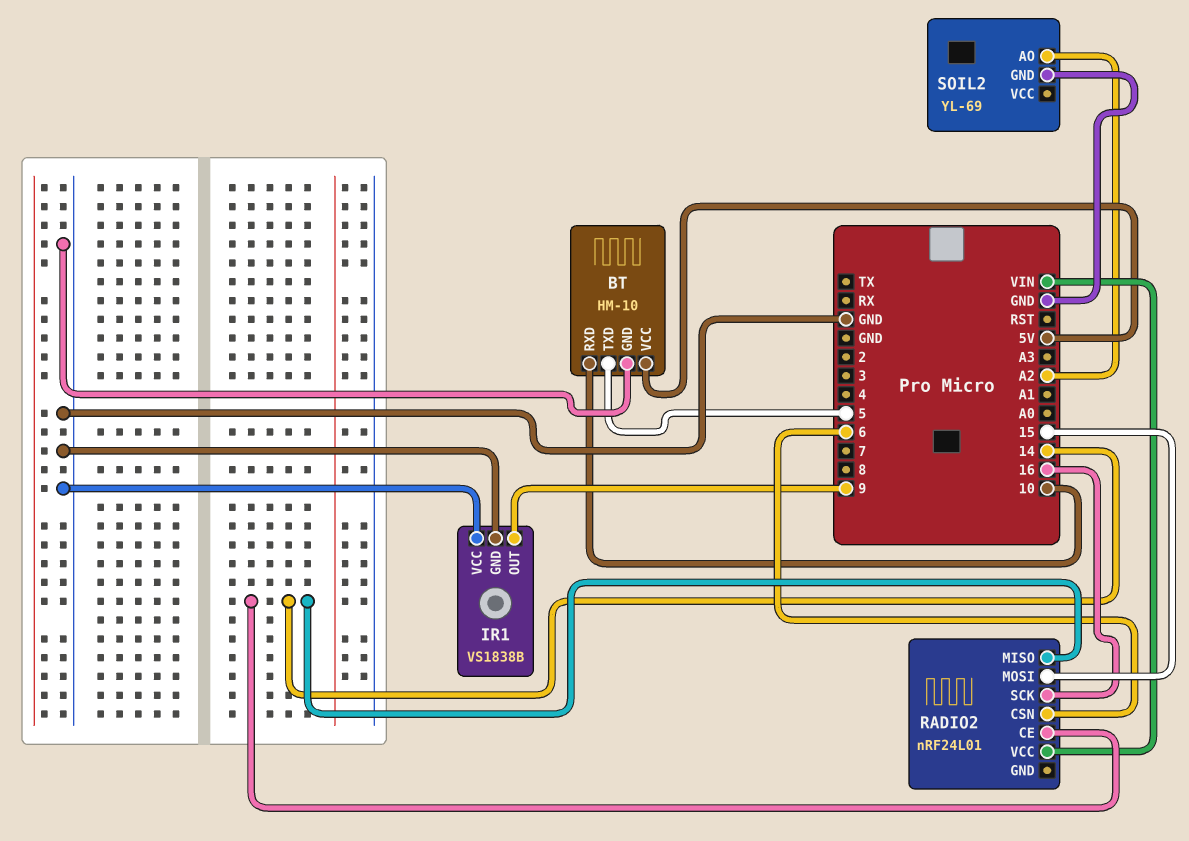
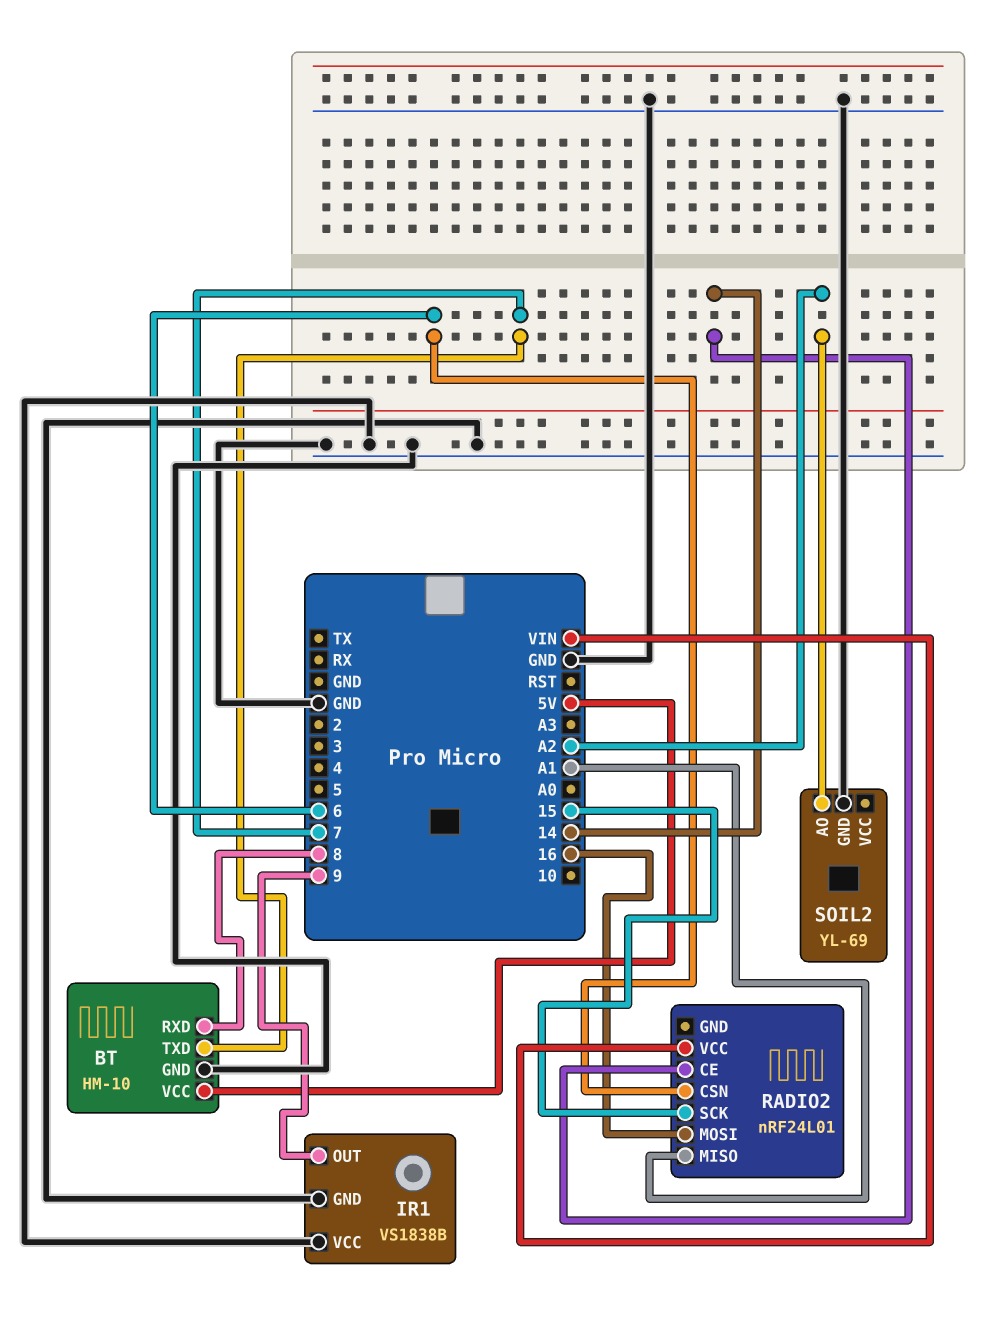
BT pin RXD: 10 -> 8
BT pin TXD: 5 -> 7
RADIO2 pin MISO: 14 -> A1
RADIO2 pin MOSI: 15 -> 16
RADIO2 pin SCK: 16 -> 15

